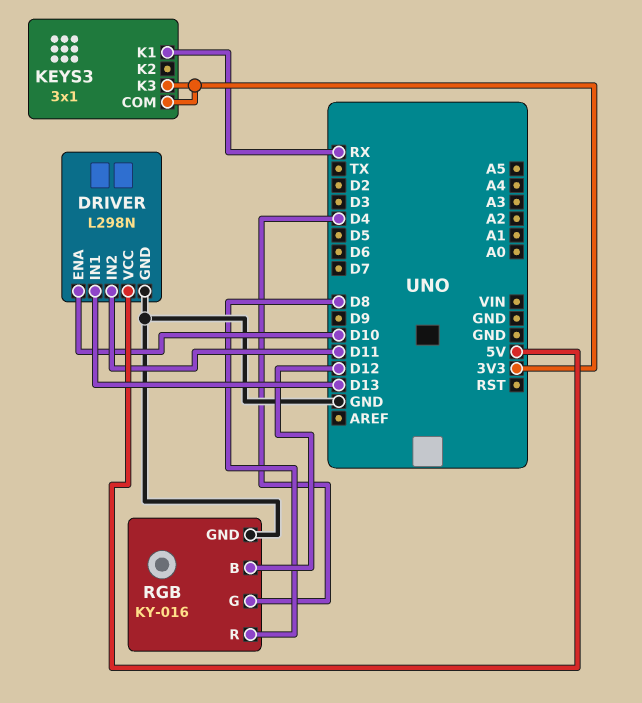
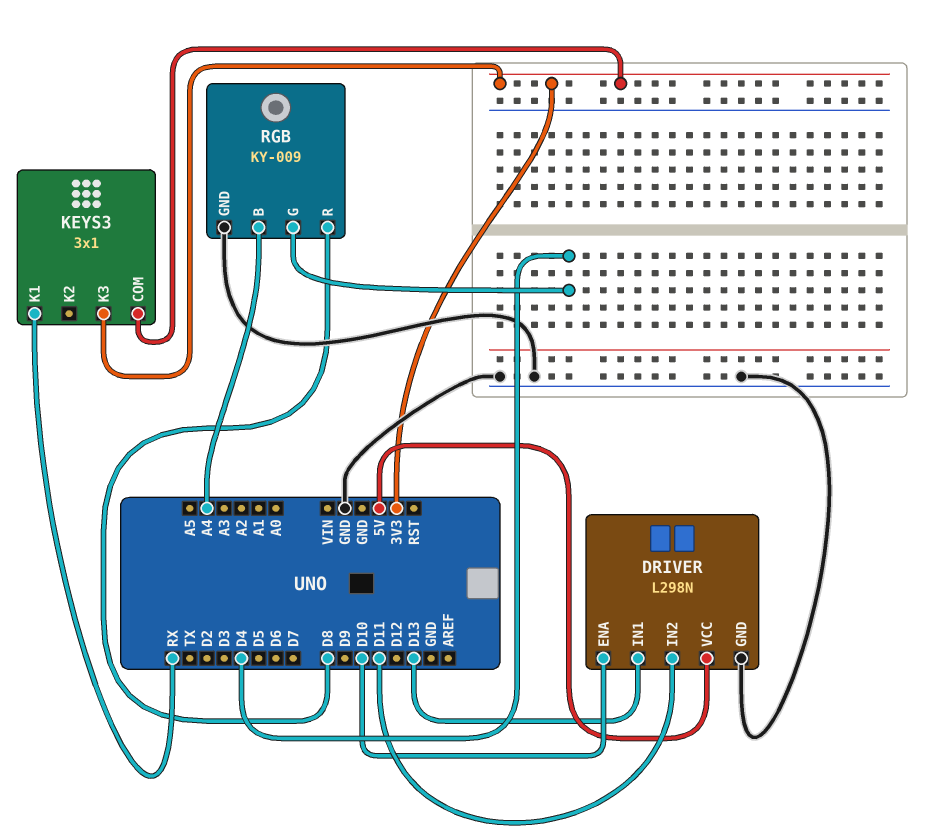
RGB: KY-016 -> KY-009
RGB pin B: D12 -> A4

